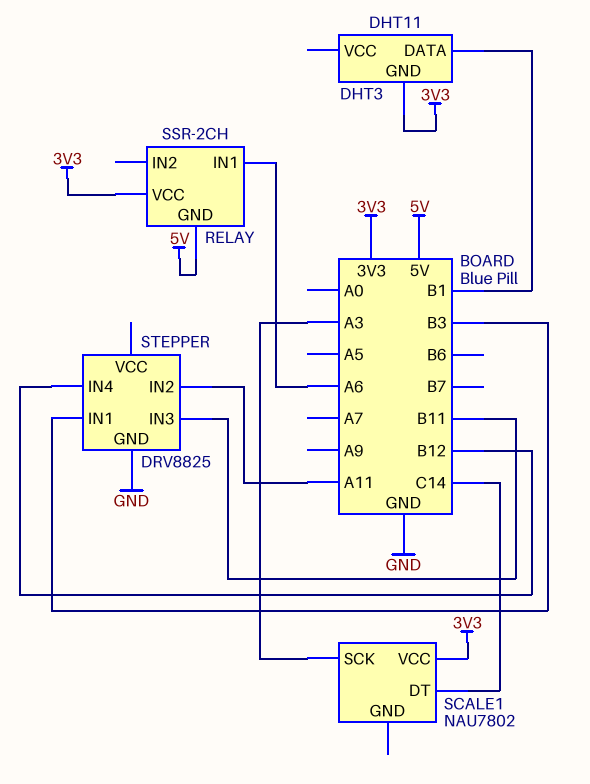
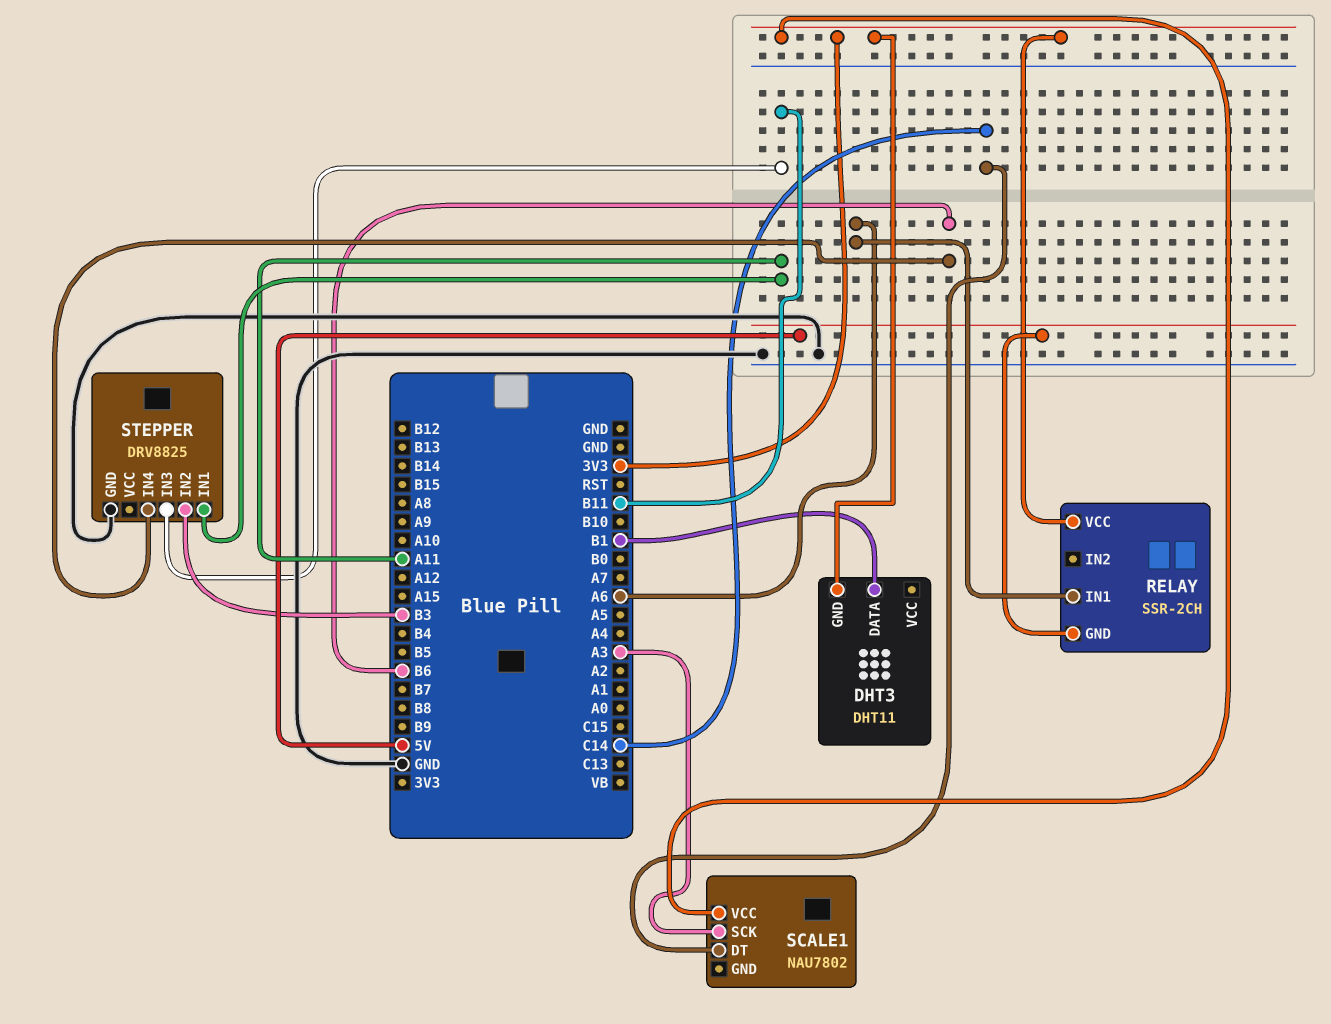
STEPPER pin IN1: B3 -> A11
STEPPER pin IN2: A11 -> B3
STEPPER pin IN4: B12 -> B6

